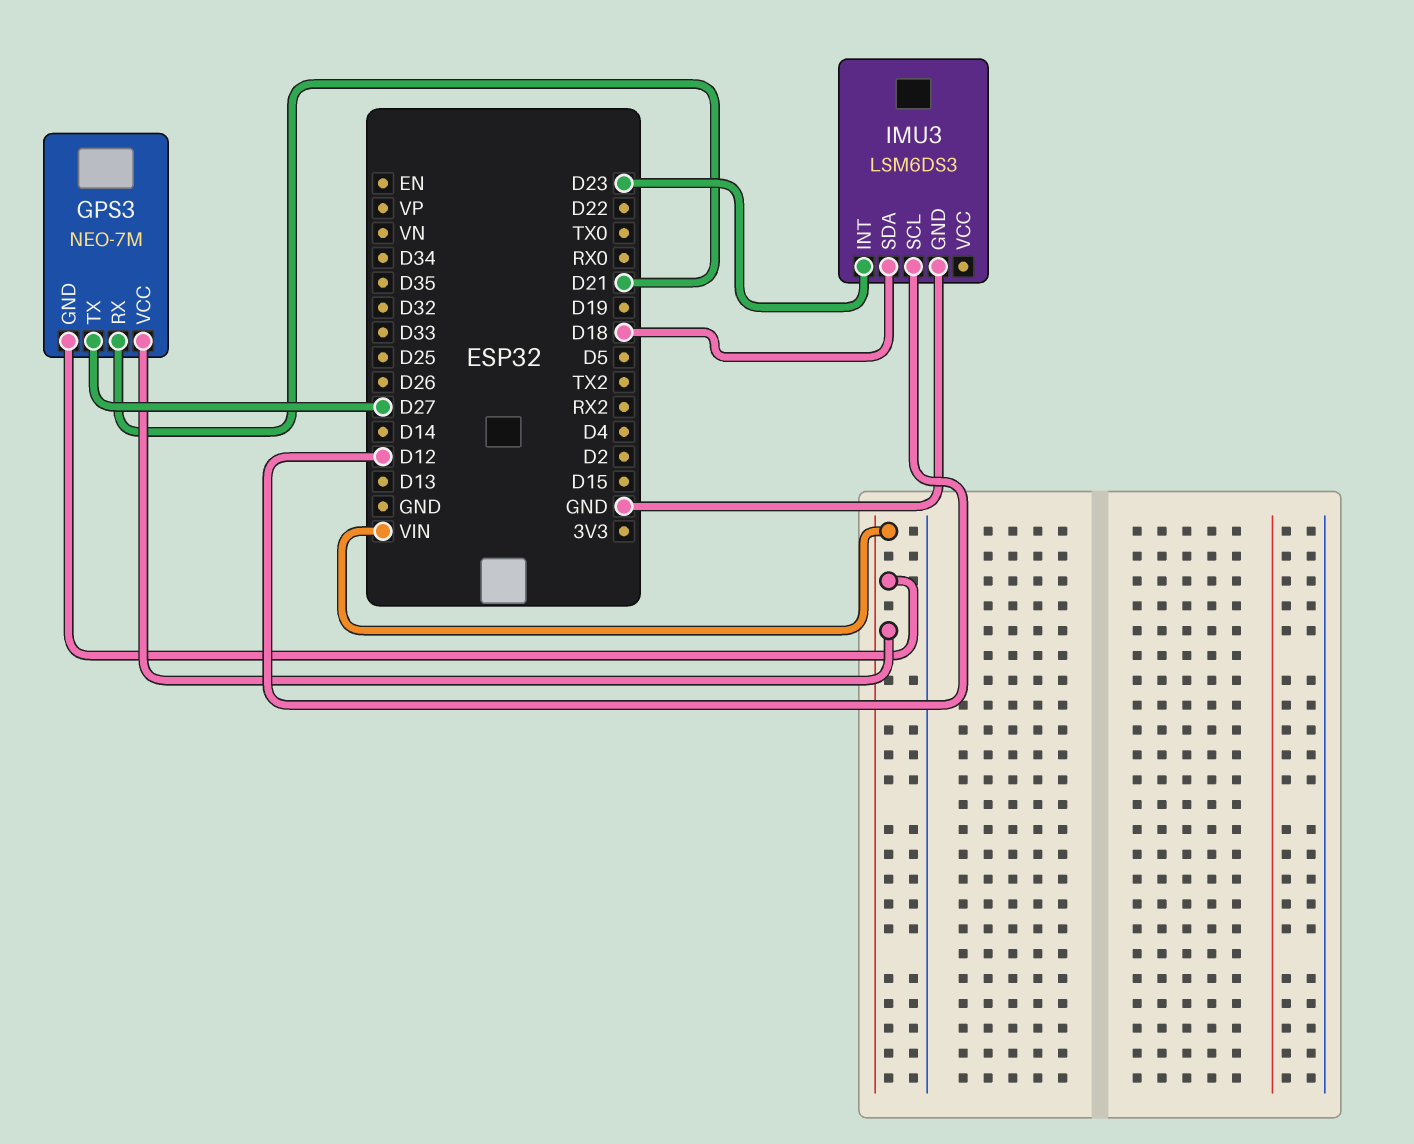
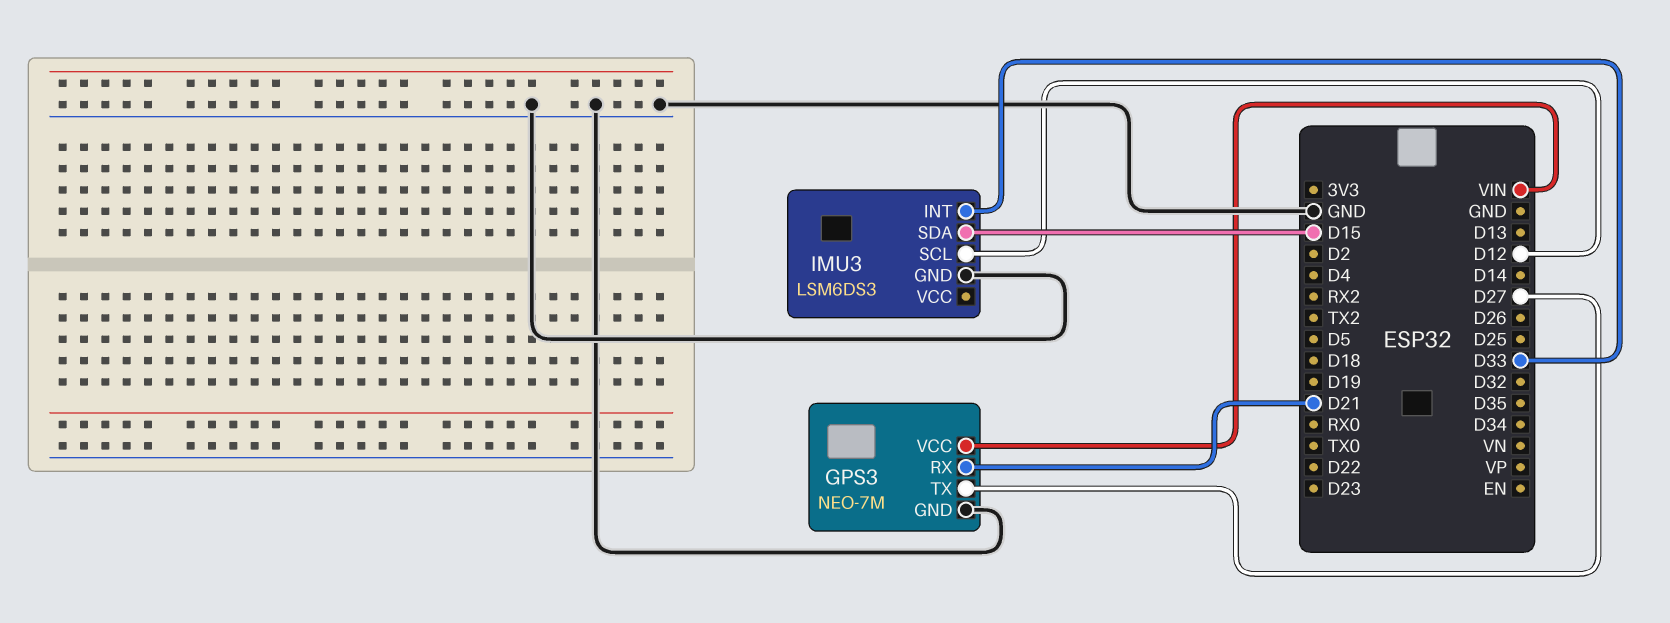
GPS3 pin GND: VIN -> GND
IMU3 pin INT: D23 -> D33
IMU3 pin SDA: D18 -> D15

